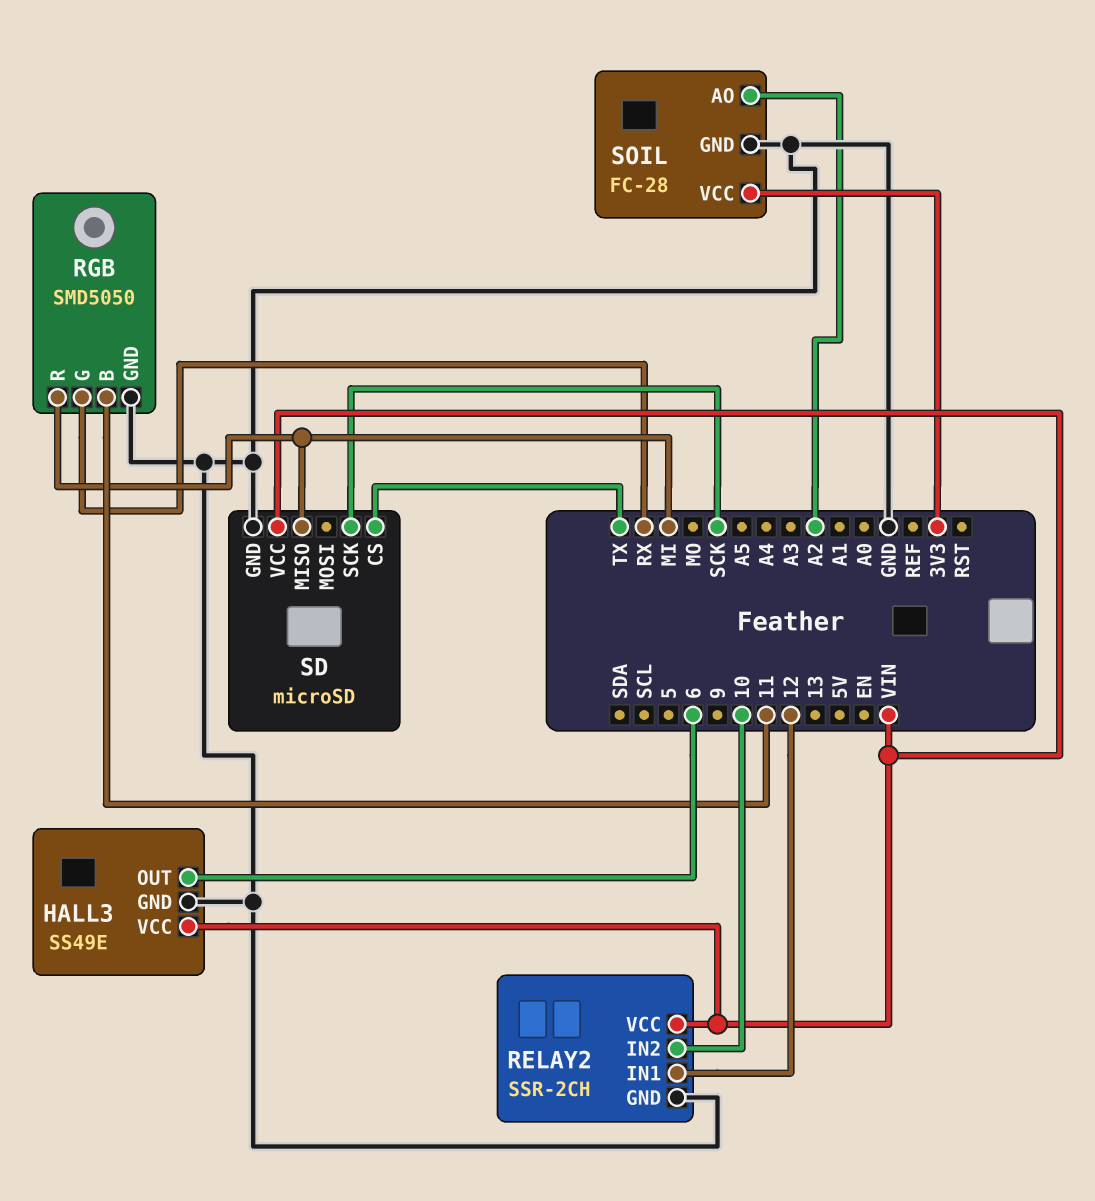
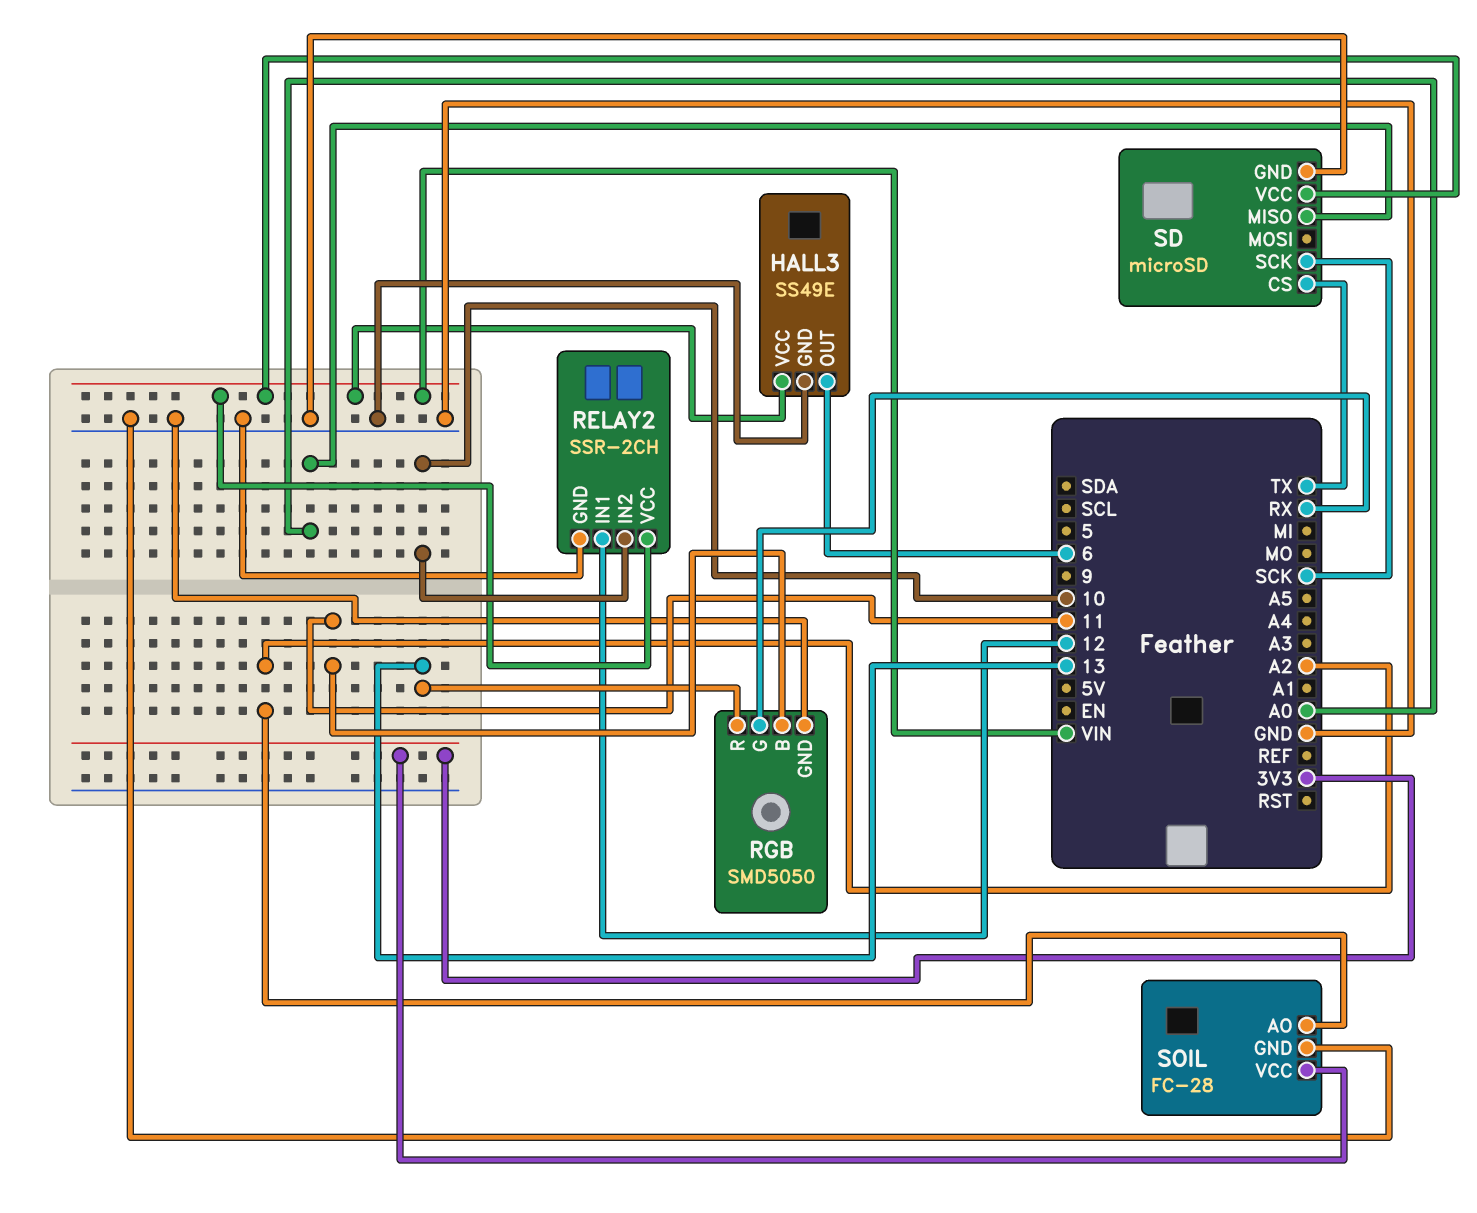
RGB pin R: MI -> 13
SD pin MISO: MI -> A0

